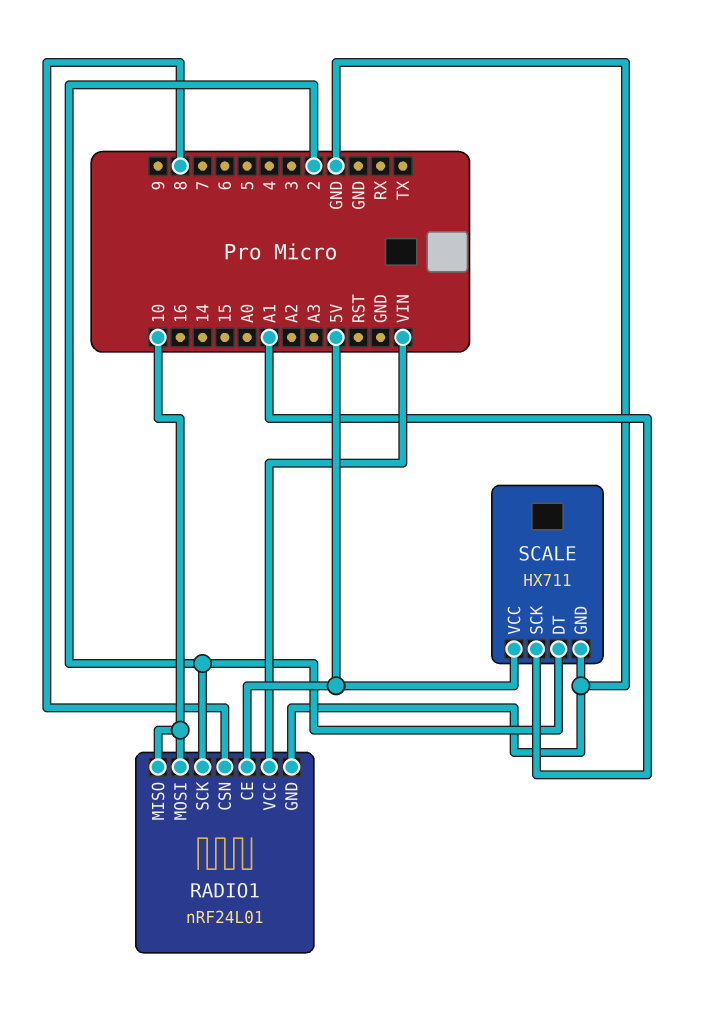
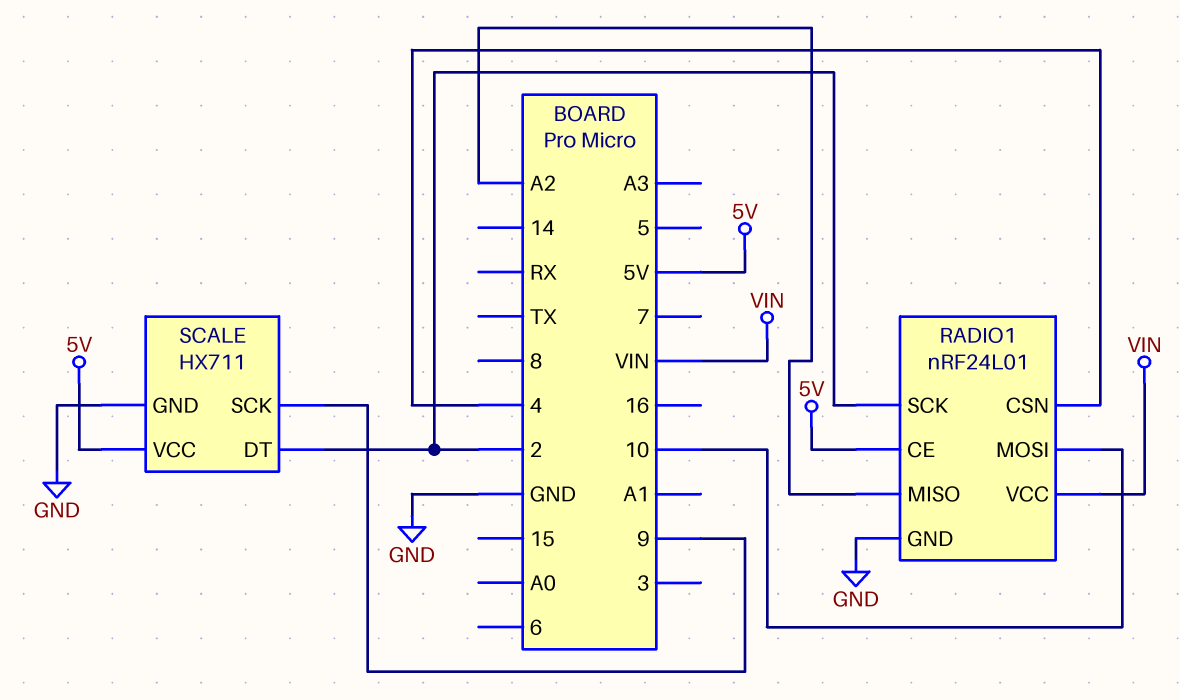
RADIO1 pin CSN: 8 -> 4
RADIO1 pin MISO: 10 -> A2
SCALE pin SCK: A1 -> 9

